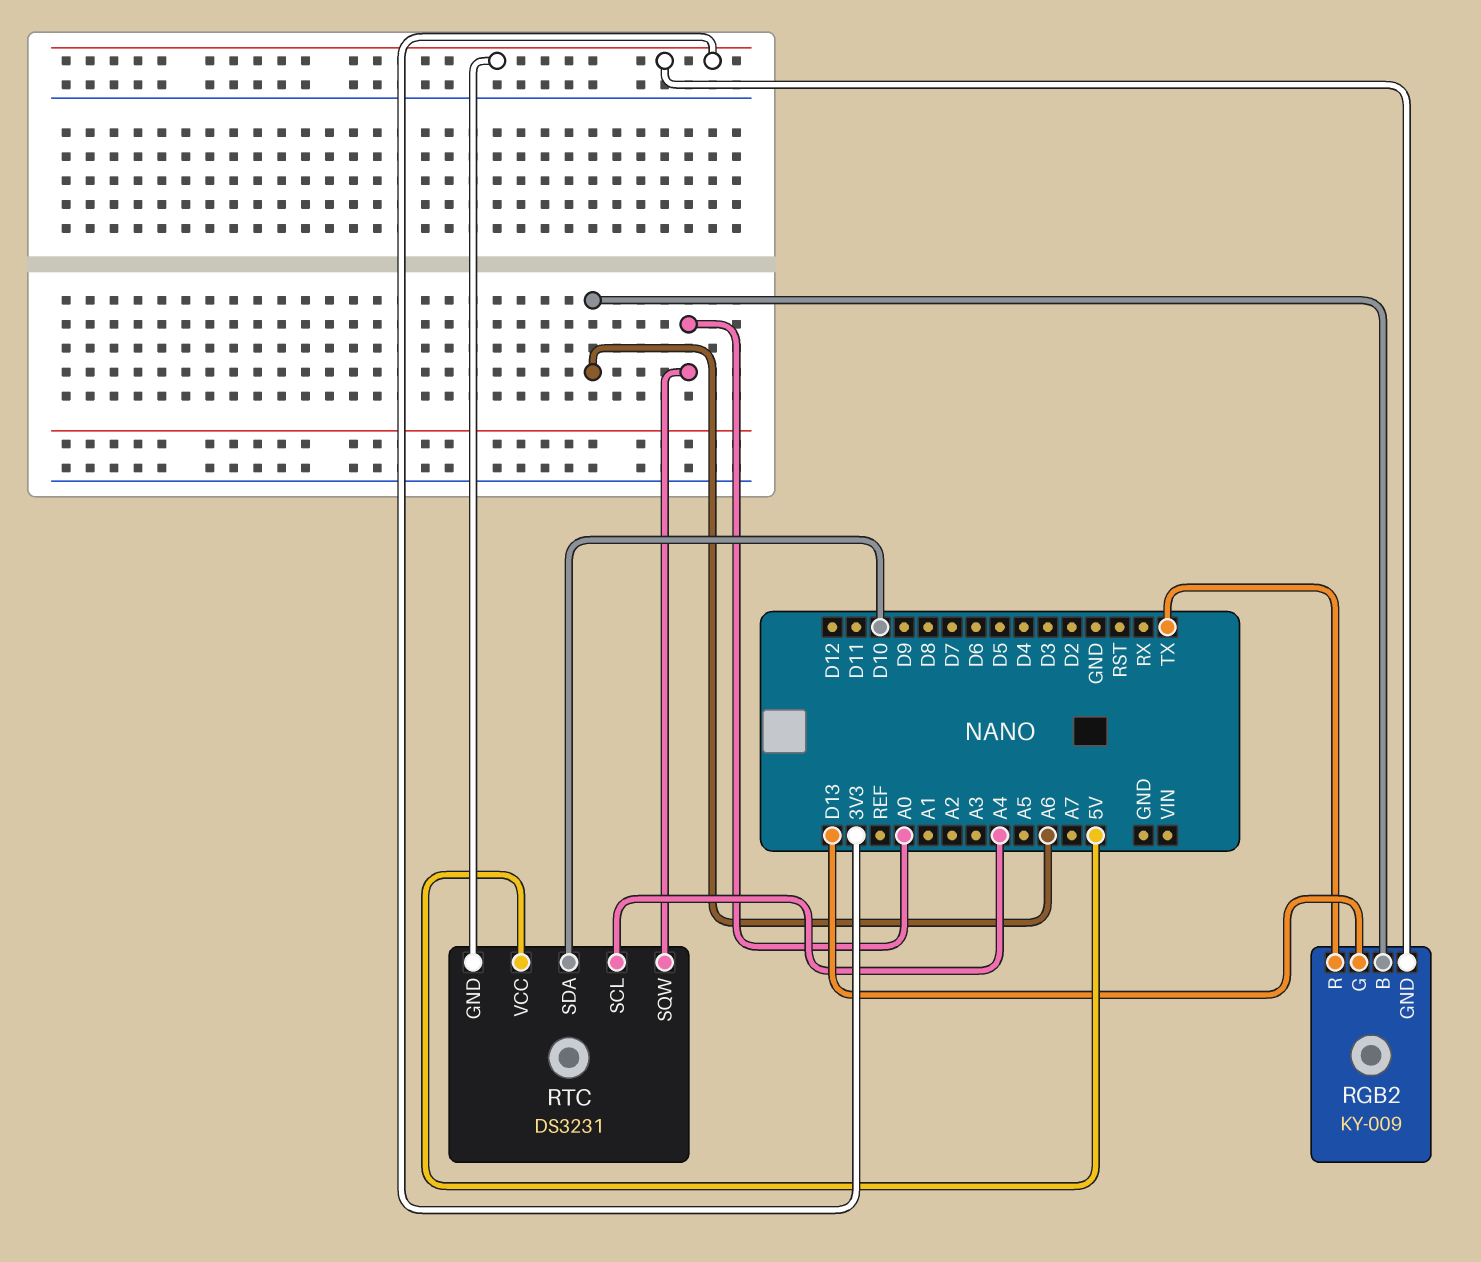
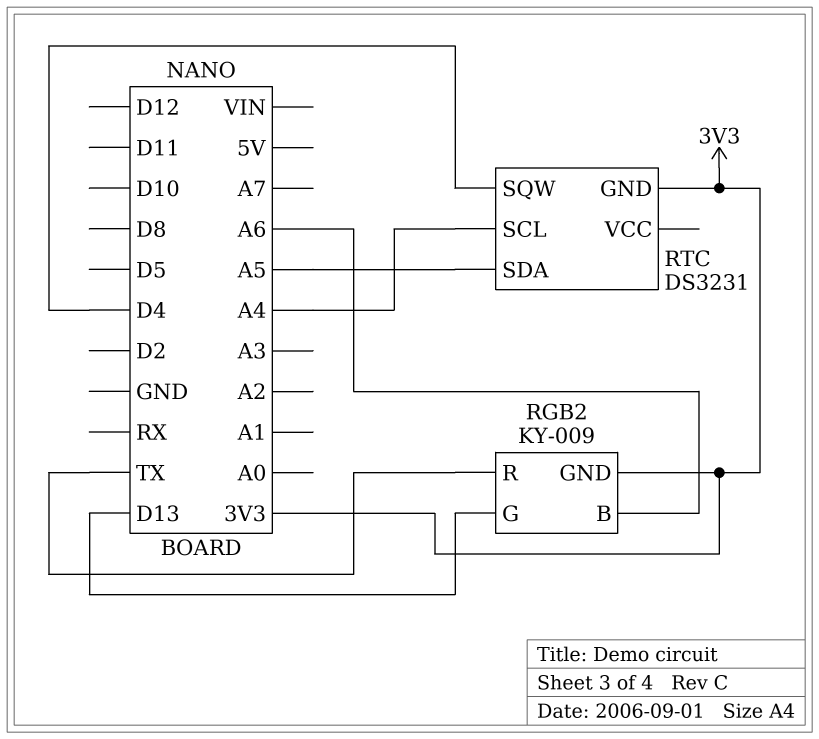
RTC pin SDA: D10 -> A5
RTC pin SQW: A0 -> D4
RTC pin VCC: 5V -> none

